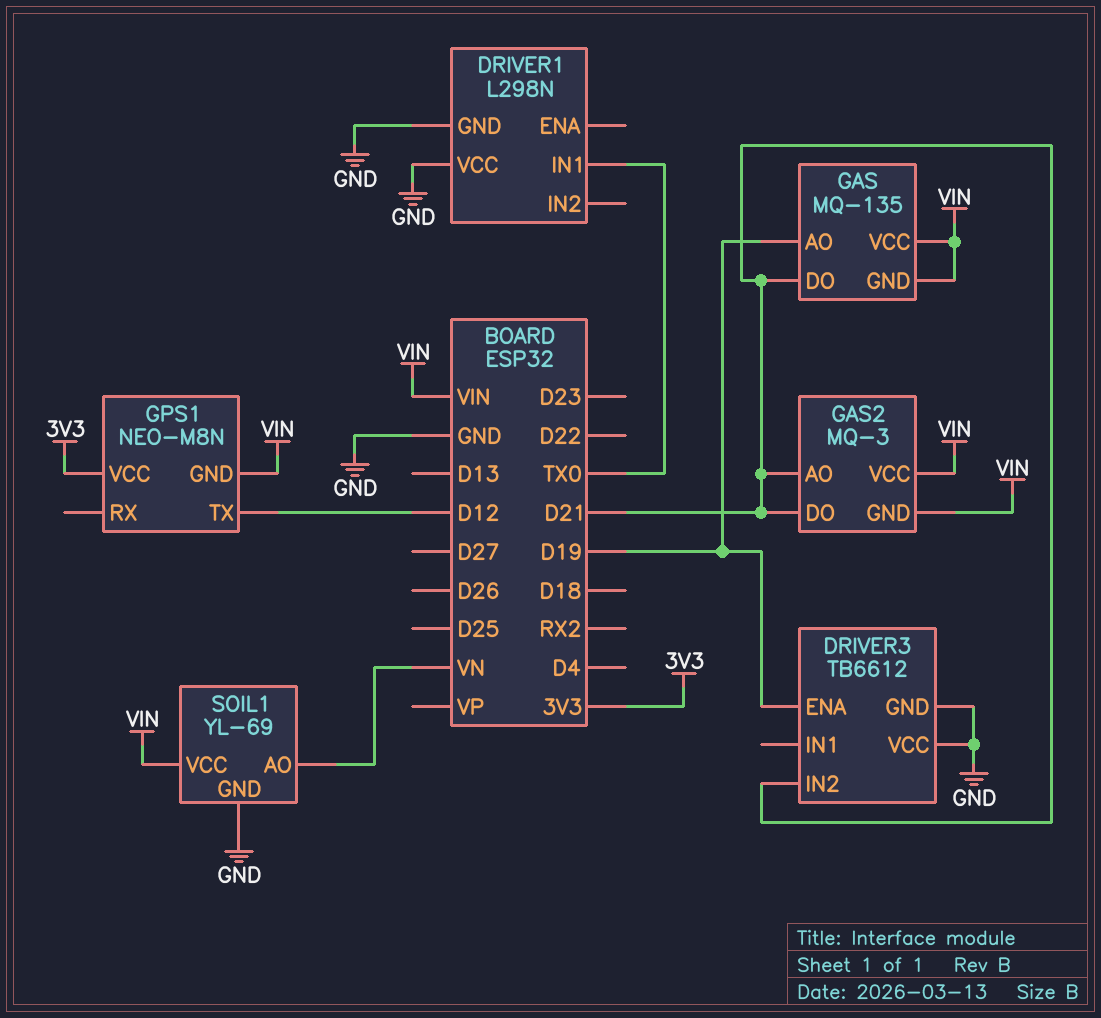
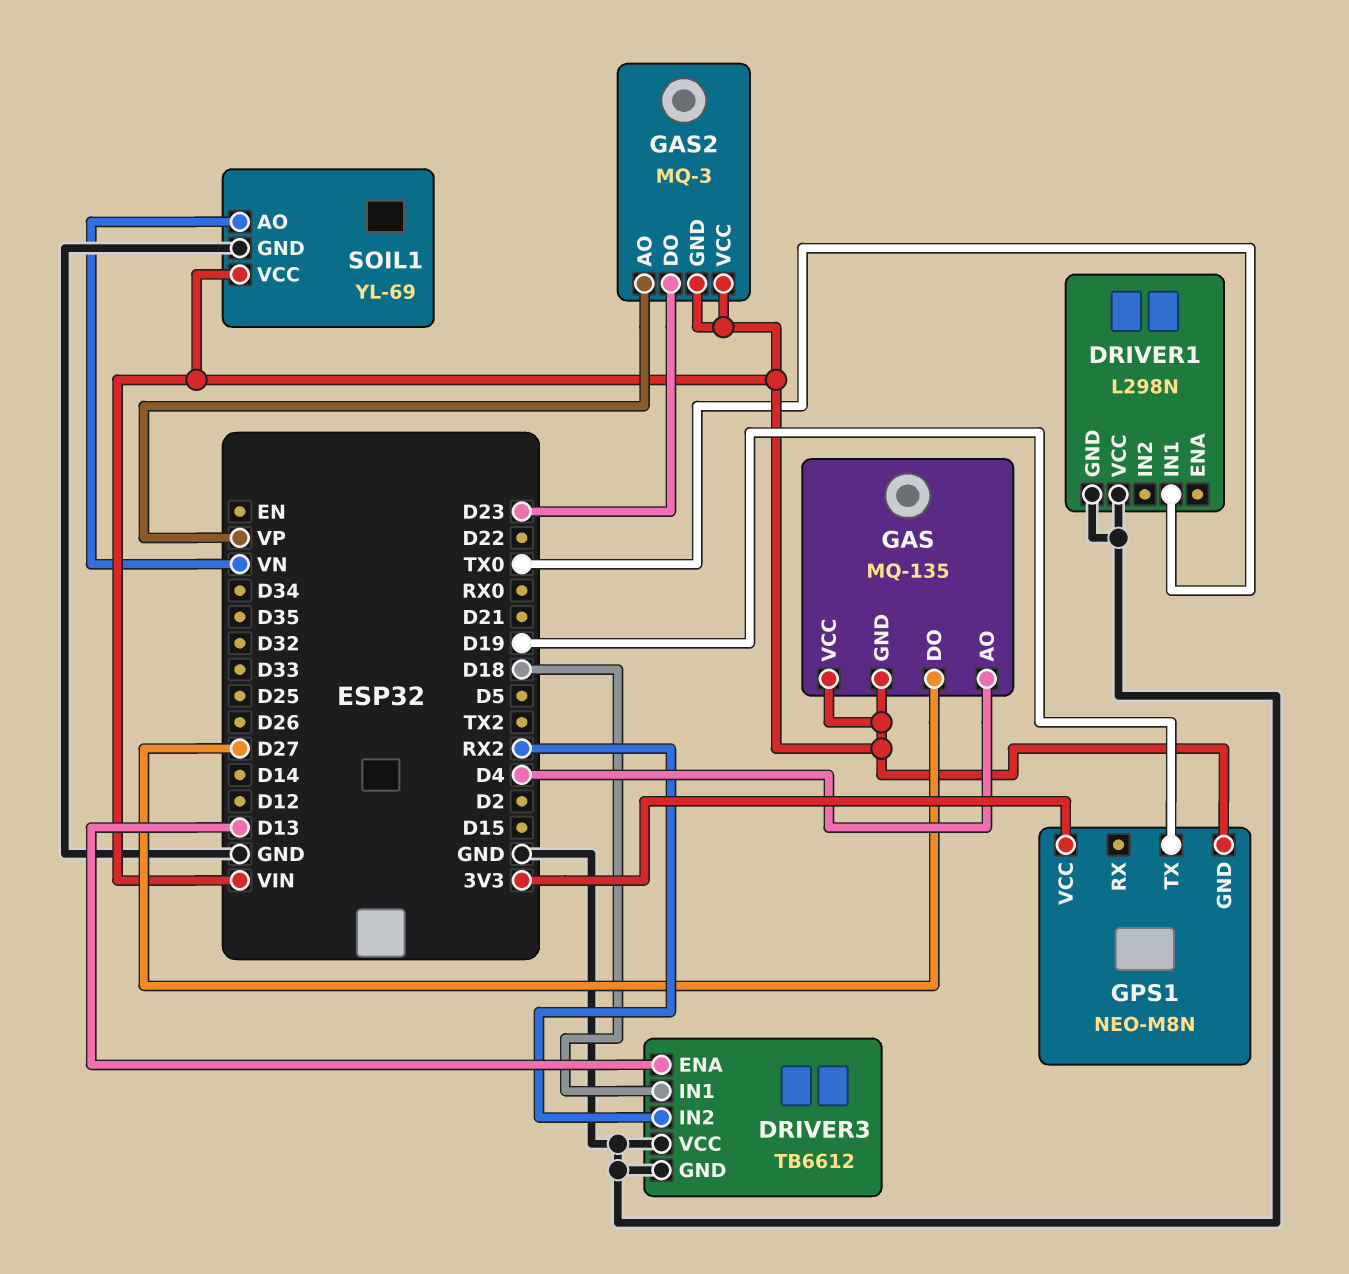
DRIVER3 pin ENA: D19 -> D13
DRIVER3 pin IN1: none -> D18
DRIVER3 pin IN2: D21 -> RX2
GAS pin AO: D19 -> D4
GAS pin DO: D21 -> D27
GAS2 pin AO: D21 -> VP
GAS2 pin DO: D21 -> D23
GPS1 pin TX: D12 -> D19

